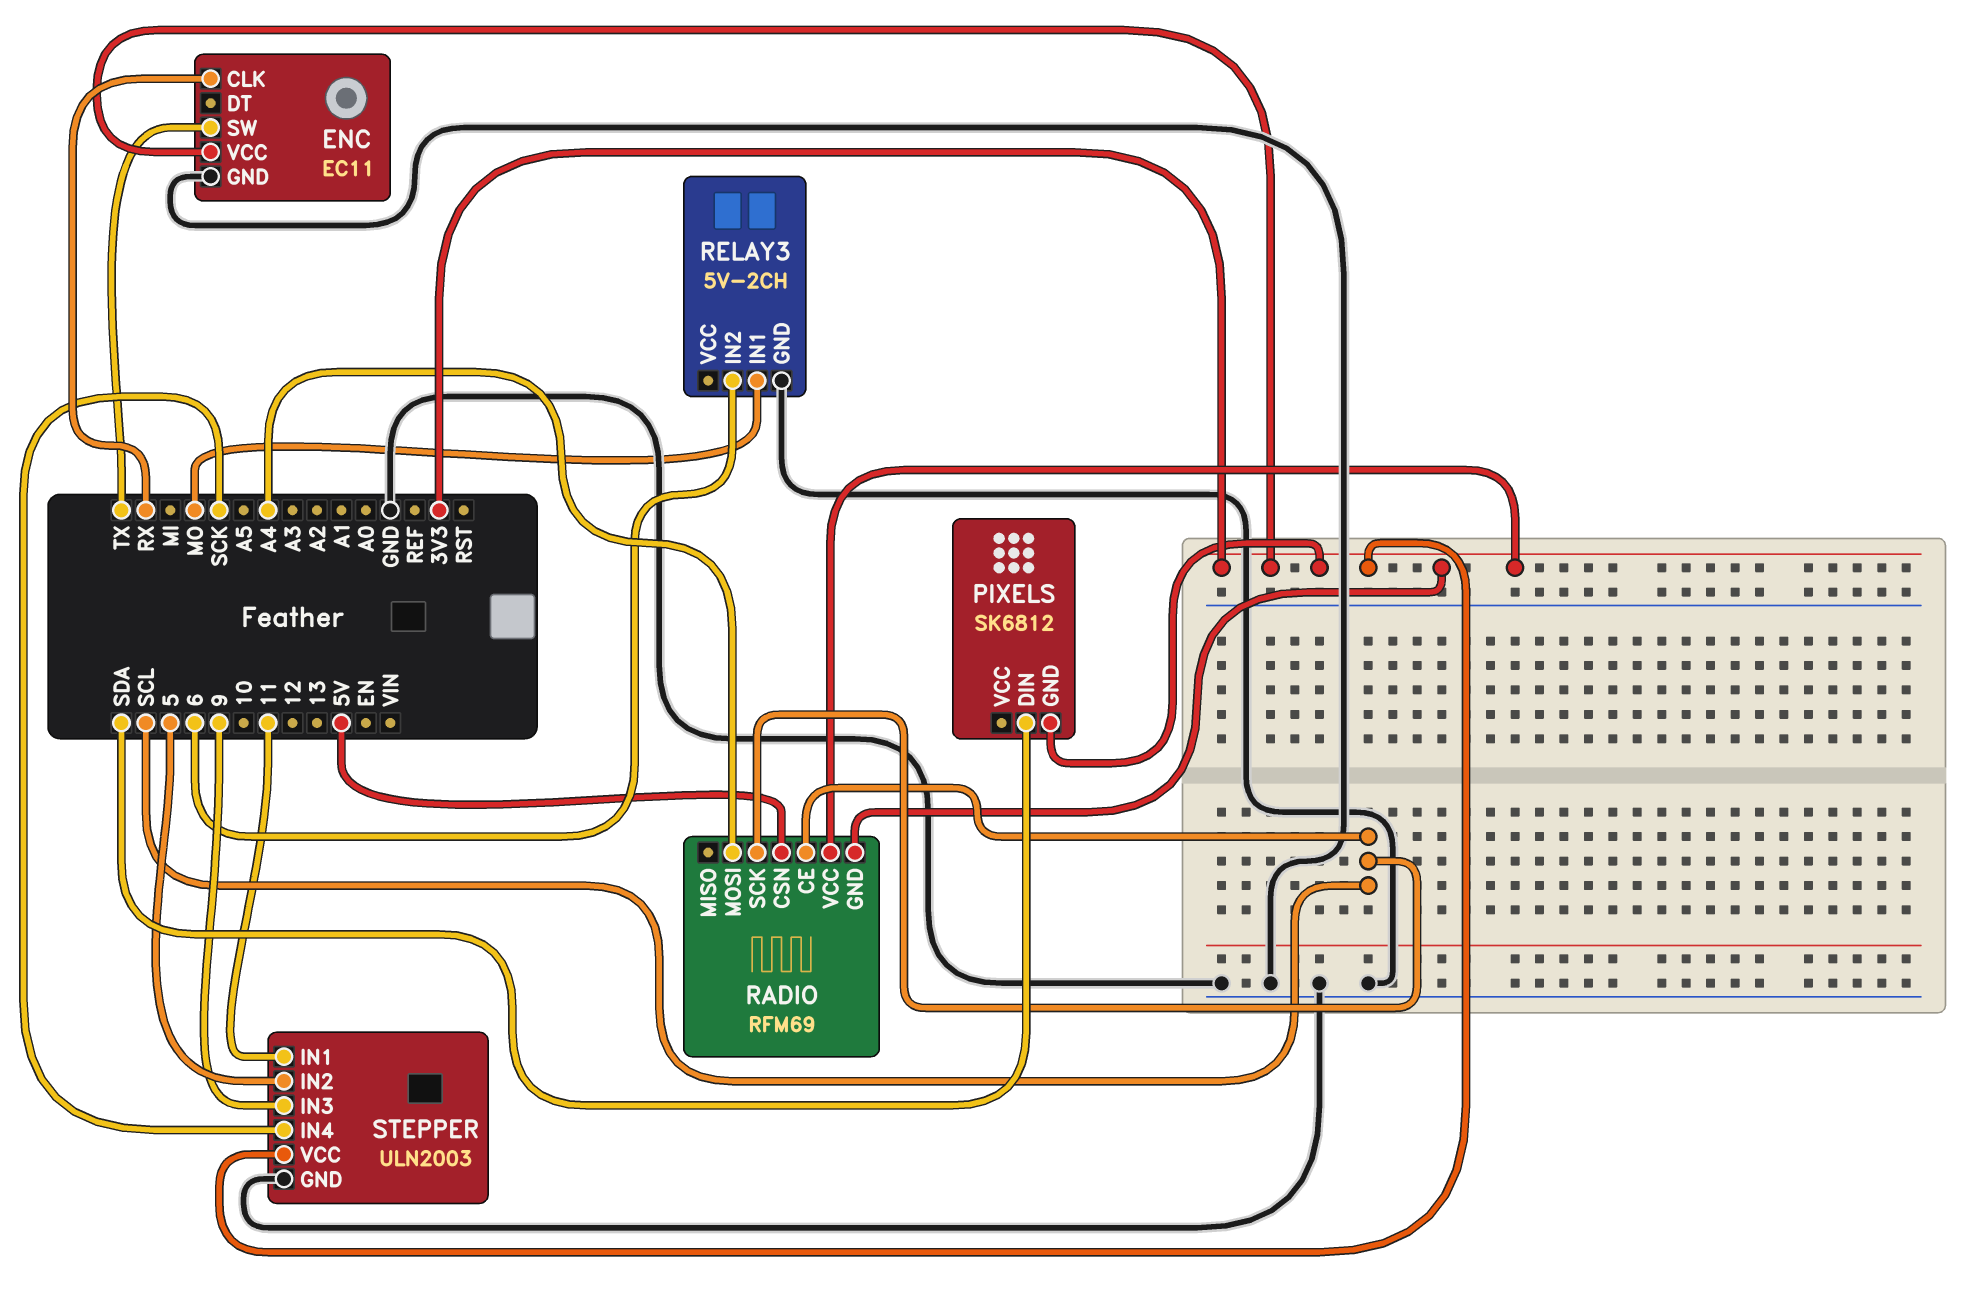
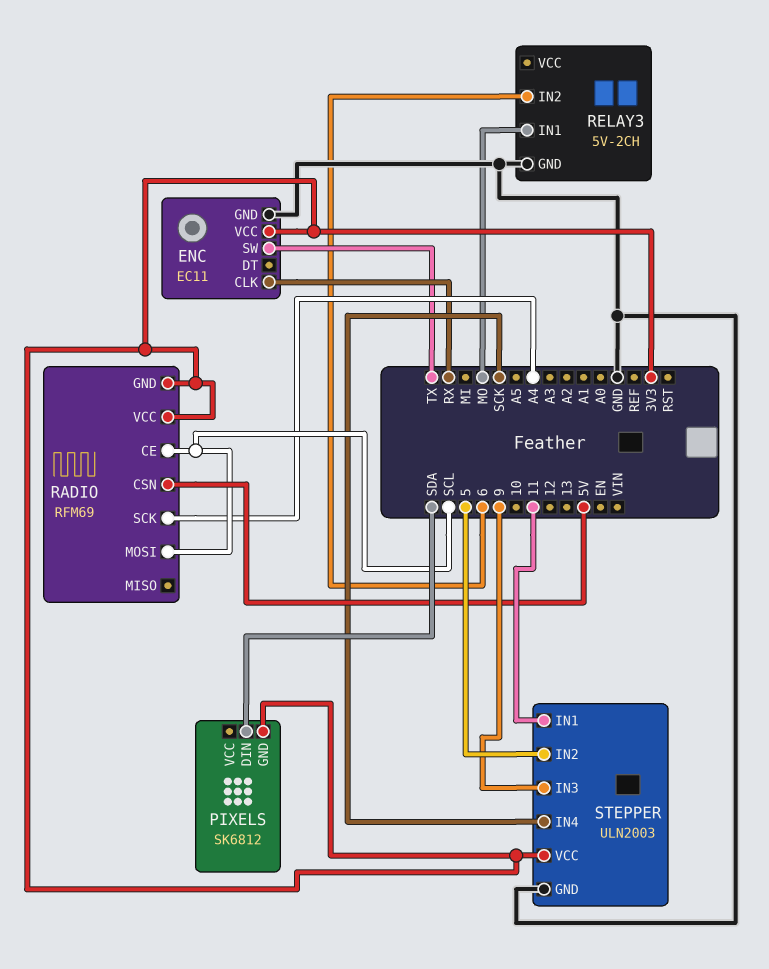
RADIO pin MOSI: A4 -> SCL
RADIO pin SCK: SCL -> A4

